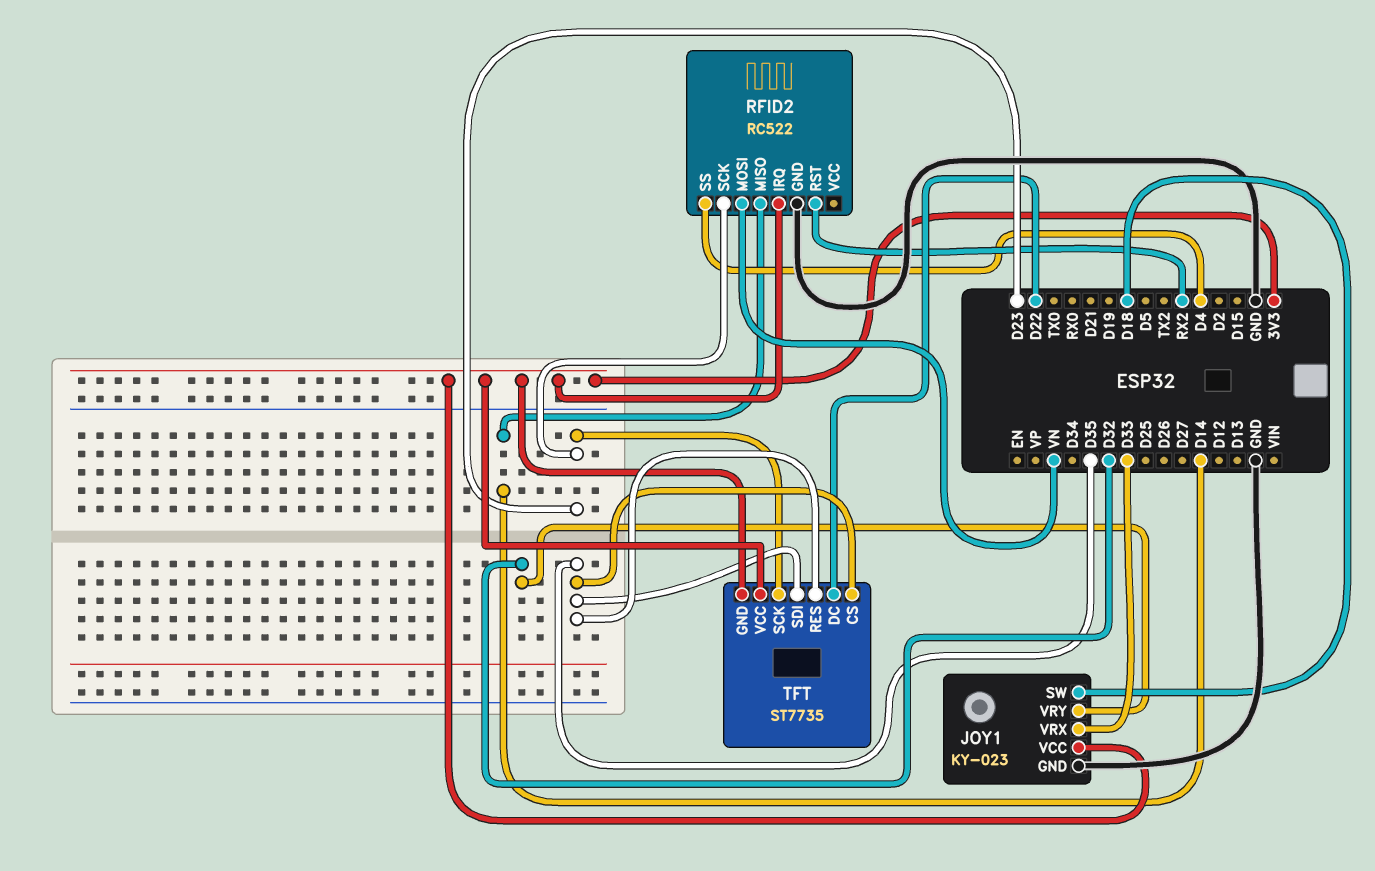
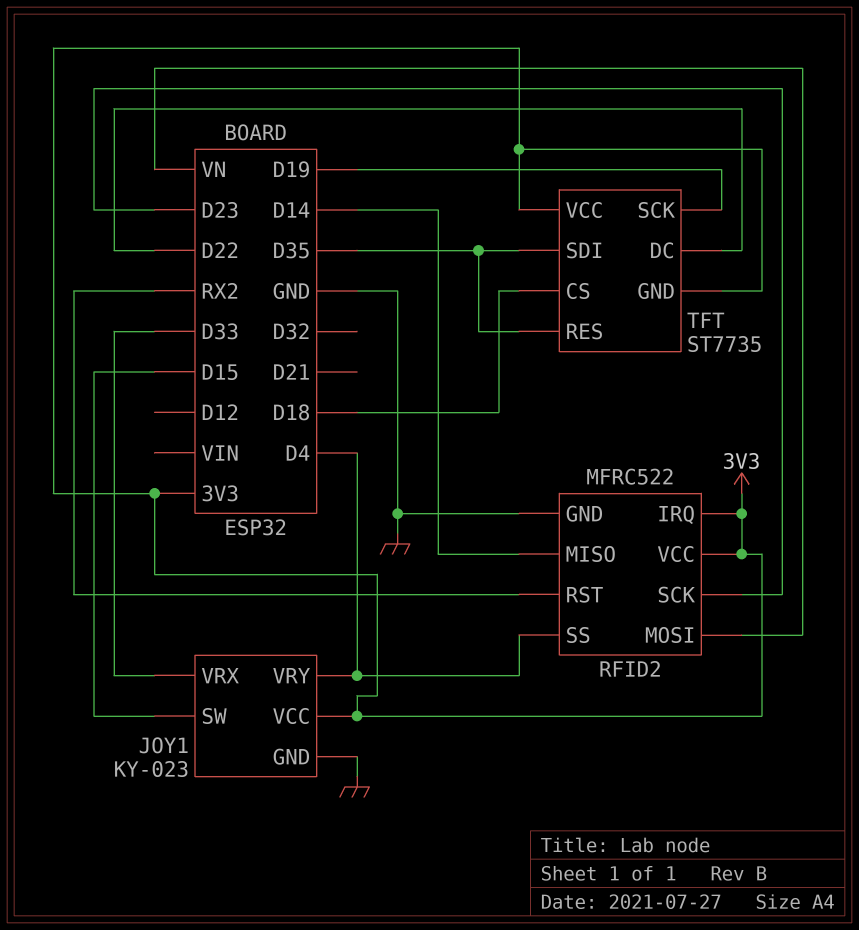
JOY1 pin SW: D18 -> D15
JOY1 pin VRY: D32 -> D4
RFID2: RC522 -> MFRC522
RFID2 pin VCC: none -> 3V3
TFT pin CS: D35 -> D18
TFT pin SCK: D23 -> D19

